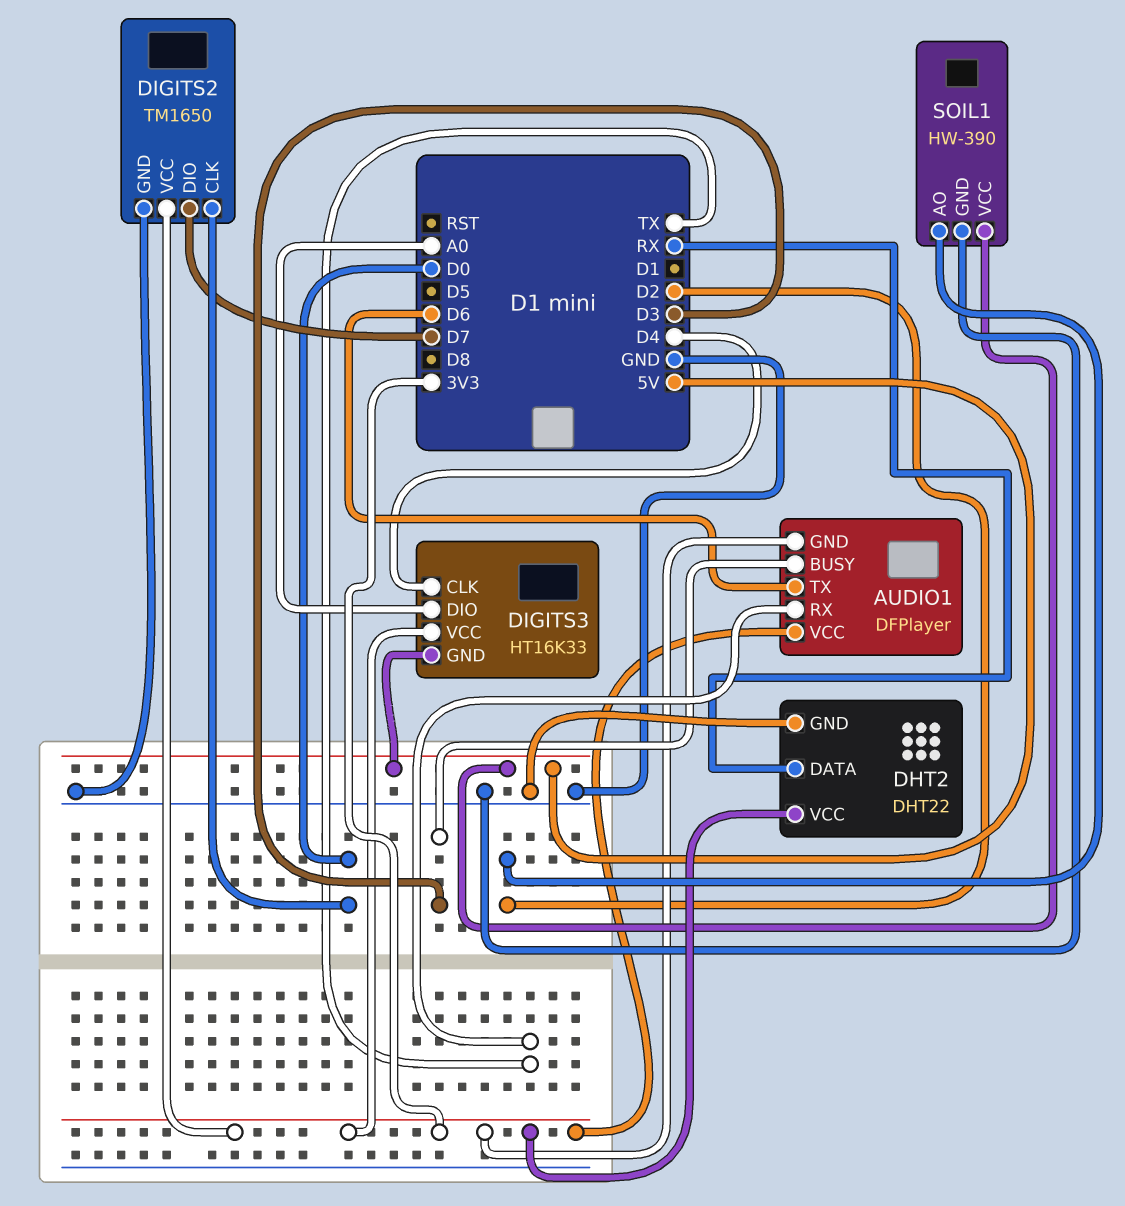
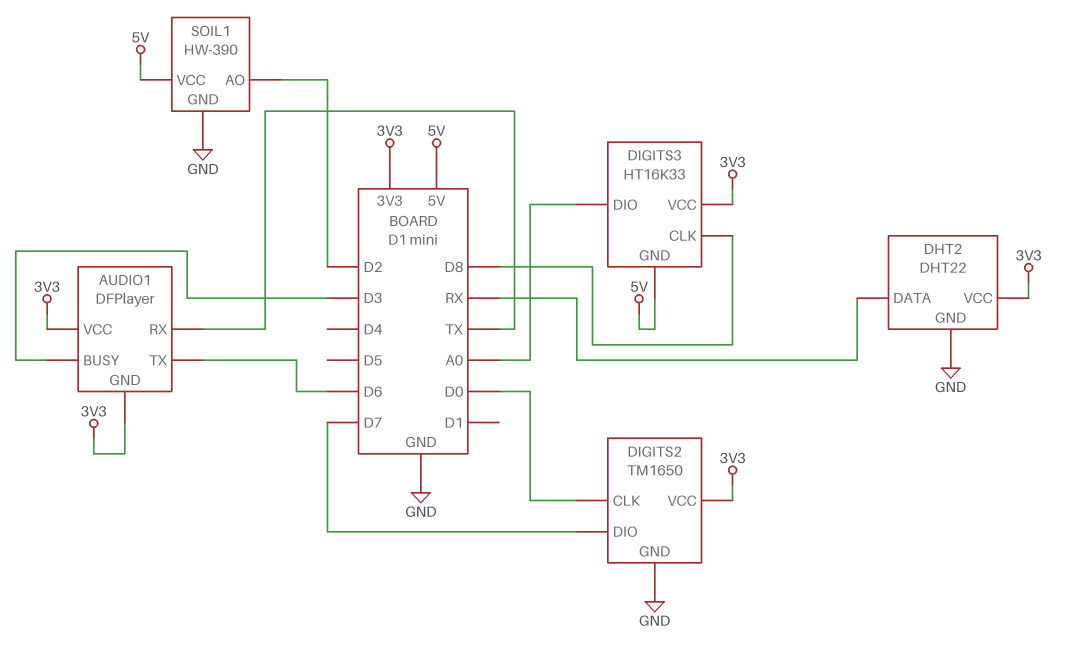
DIGITS3 pin CLK: D4 -> D8

